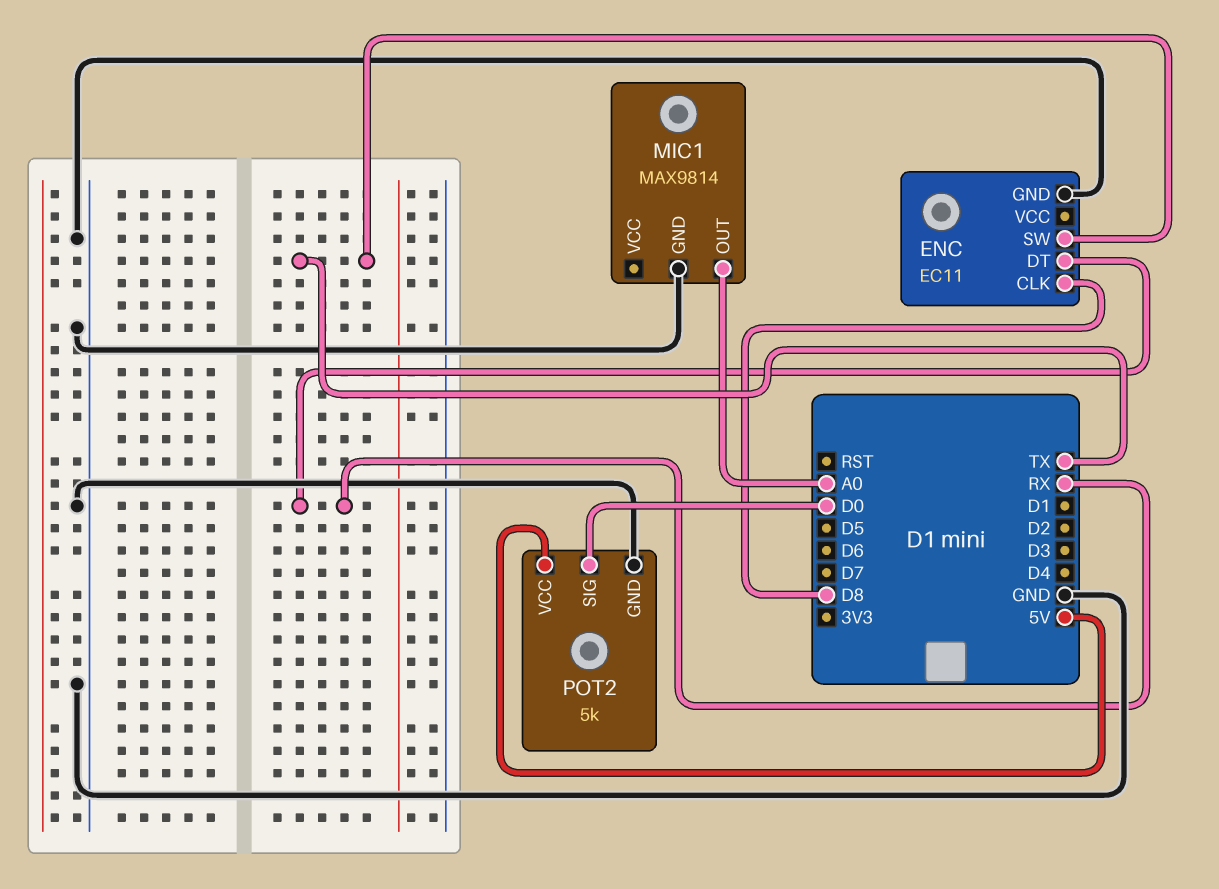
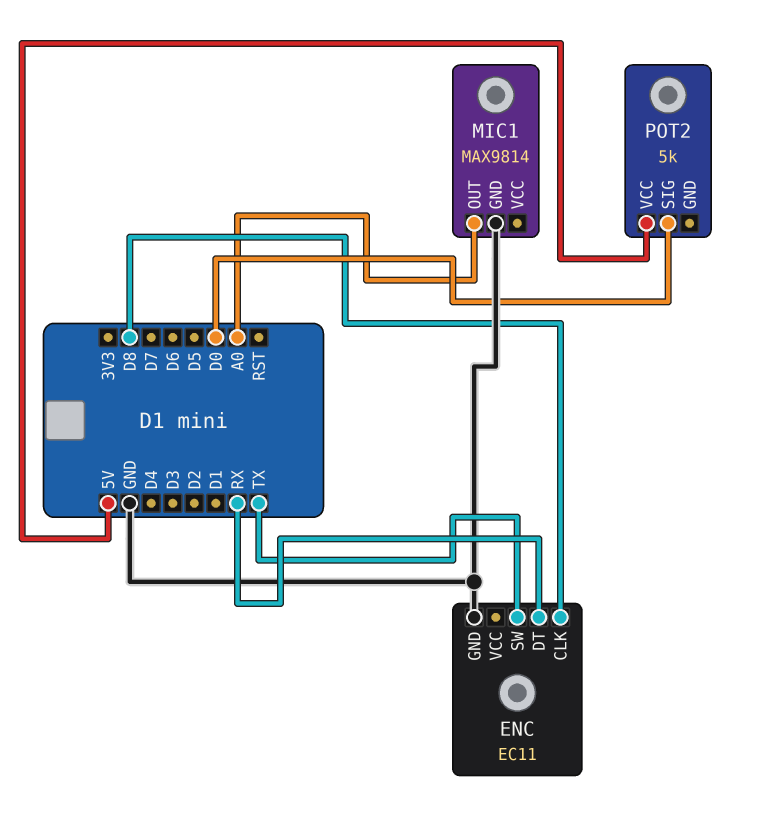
POT2 pin GND: GND -> none

